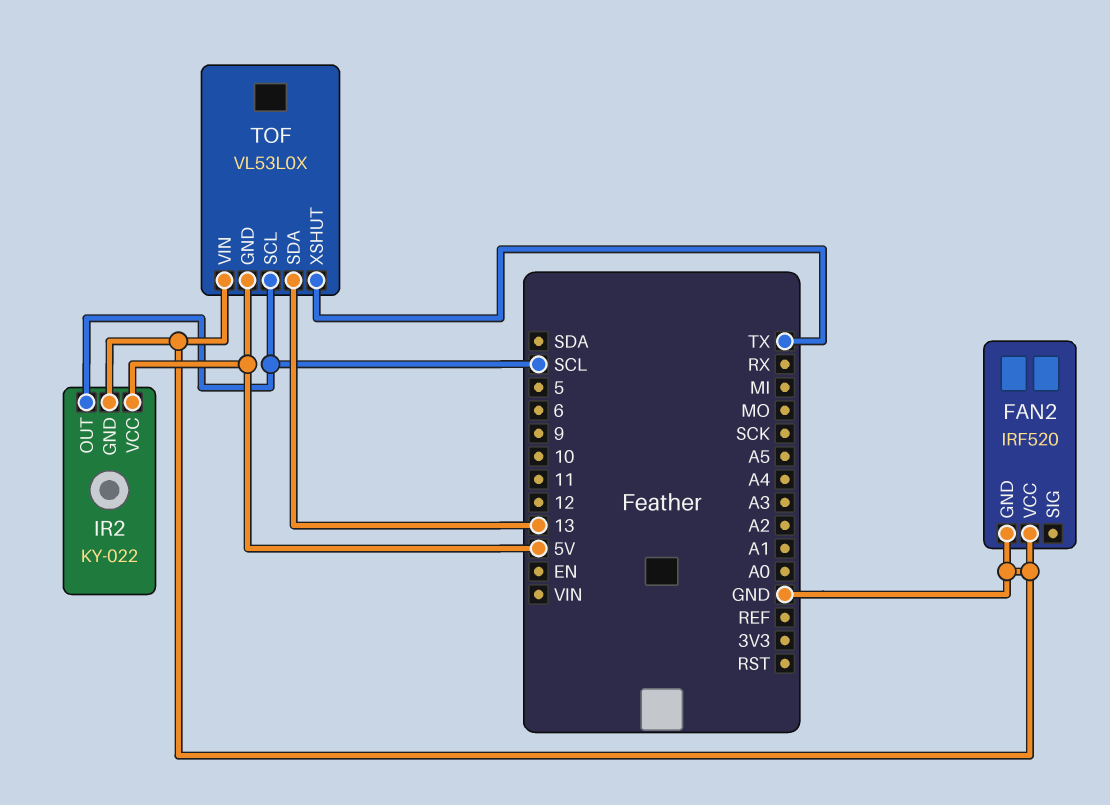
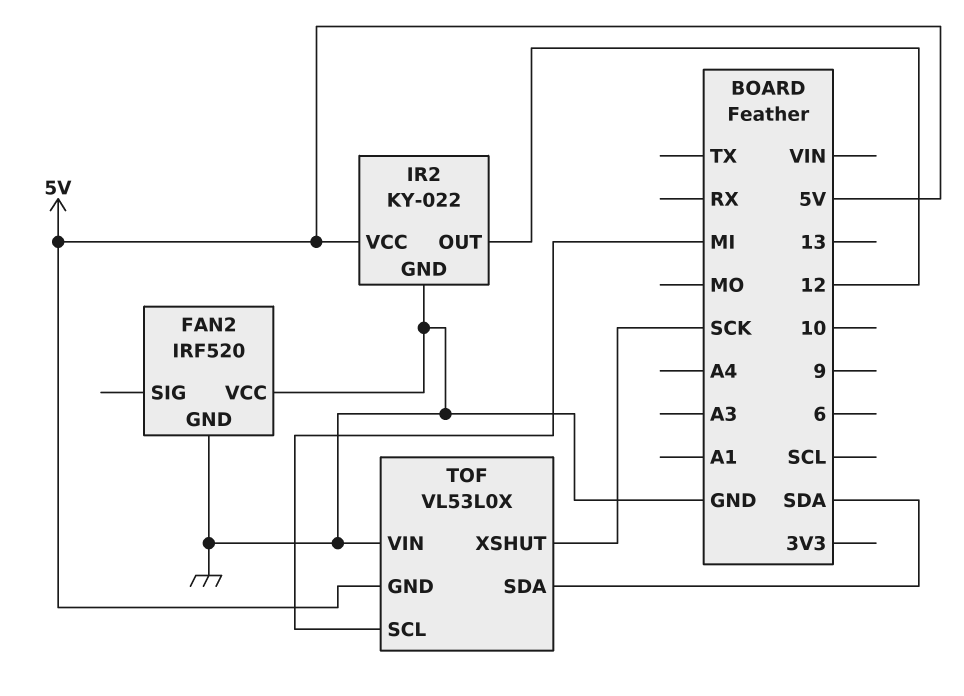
IR2 pin OUT: SCL -> 12
TOF pin SCL: SCL -> MI
TOF pin SDA: 13 -> SDA
TOF pin XSHUT: TX -> SCK

